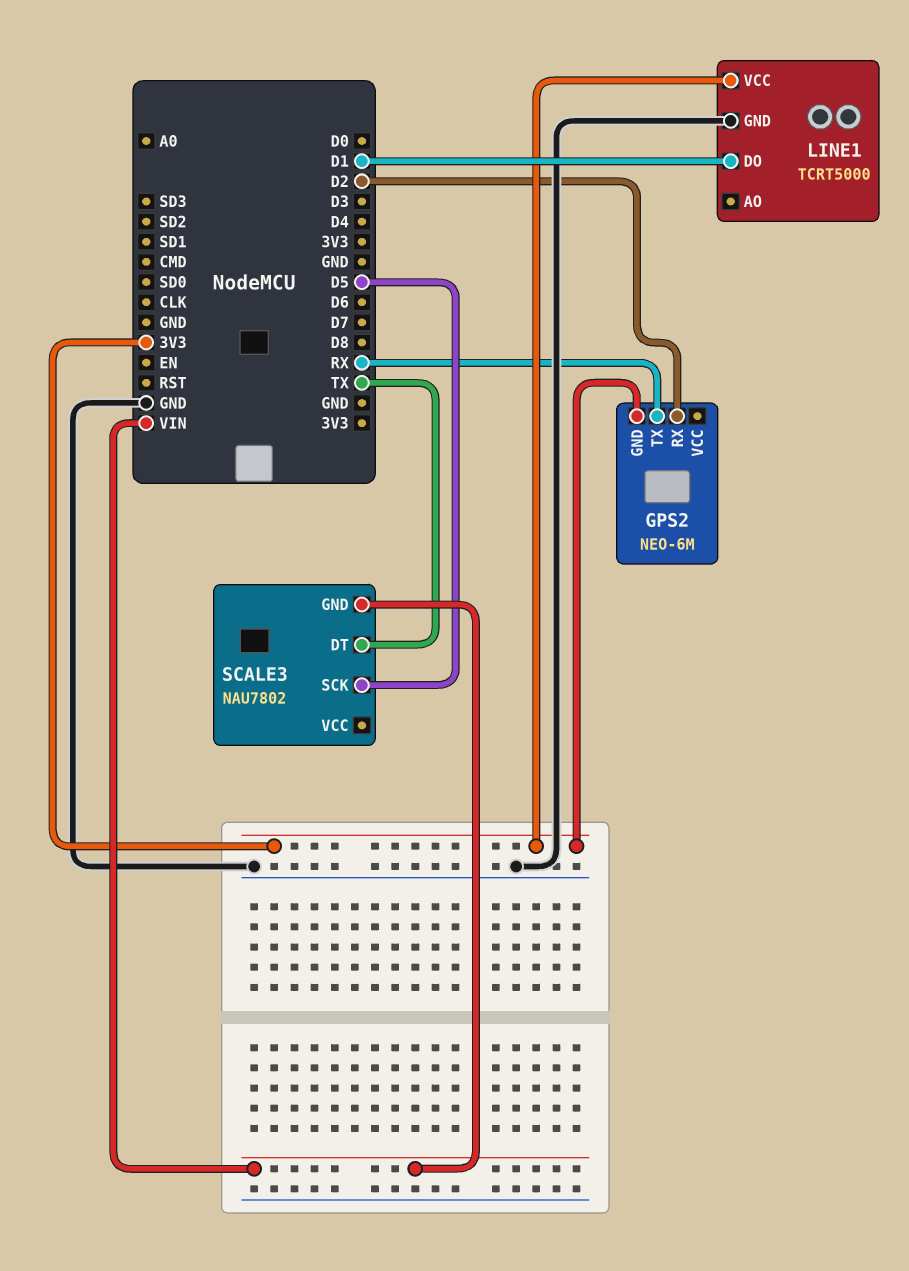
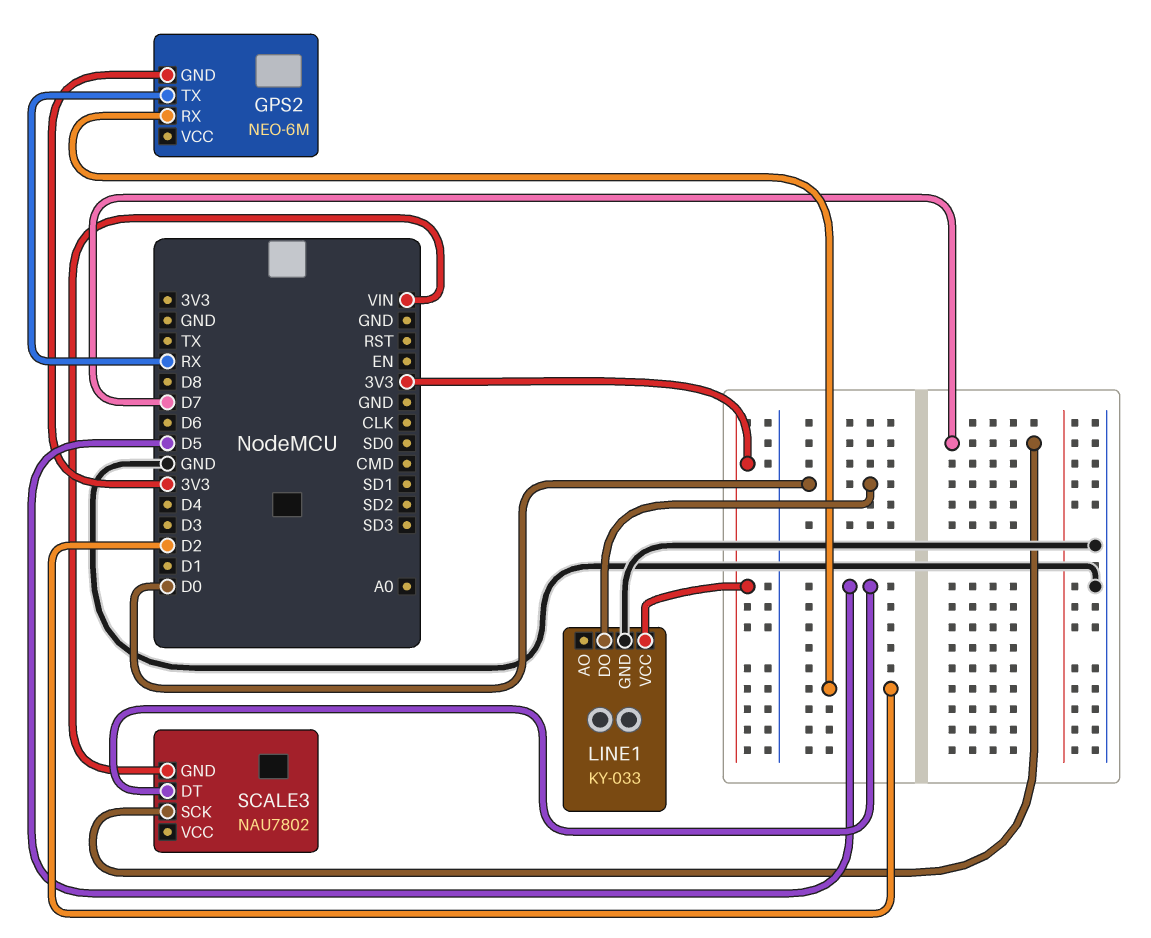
LINE1: TCRT5000 -> KY-033
LINE1 pin DO: D1 -> D0
SCALE3 pin DT: TX -> D5
SCALE3 pin SCK: D5 -> D7

